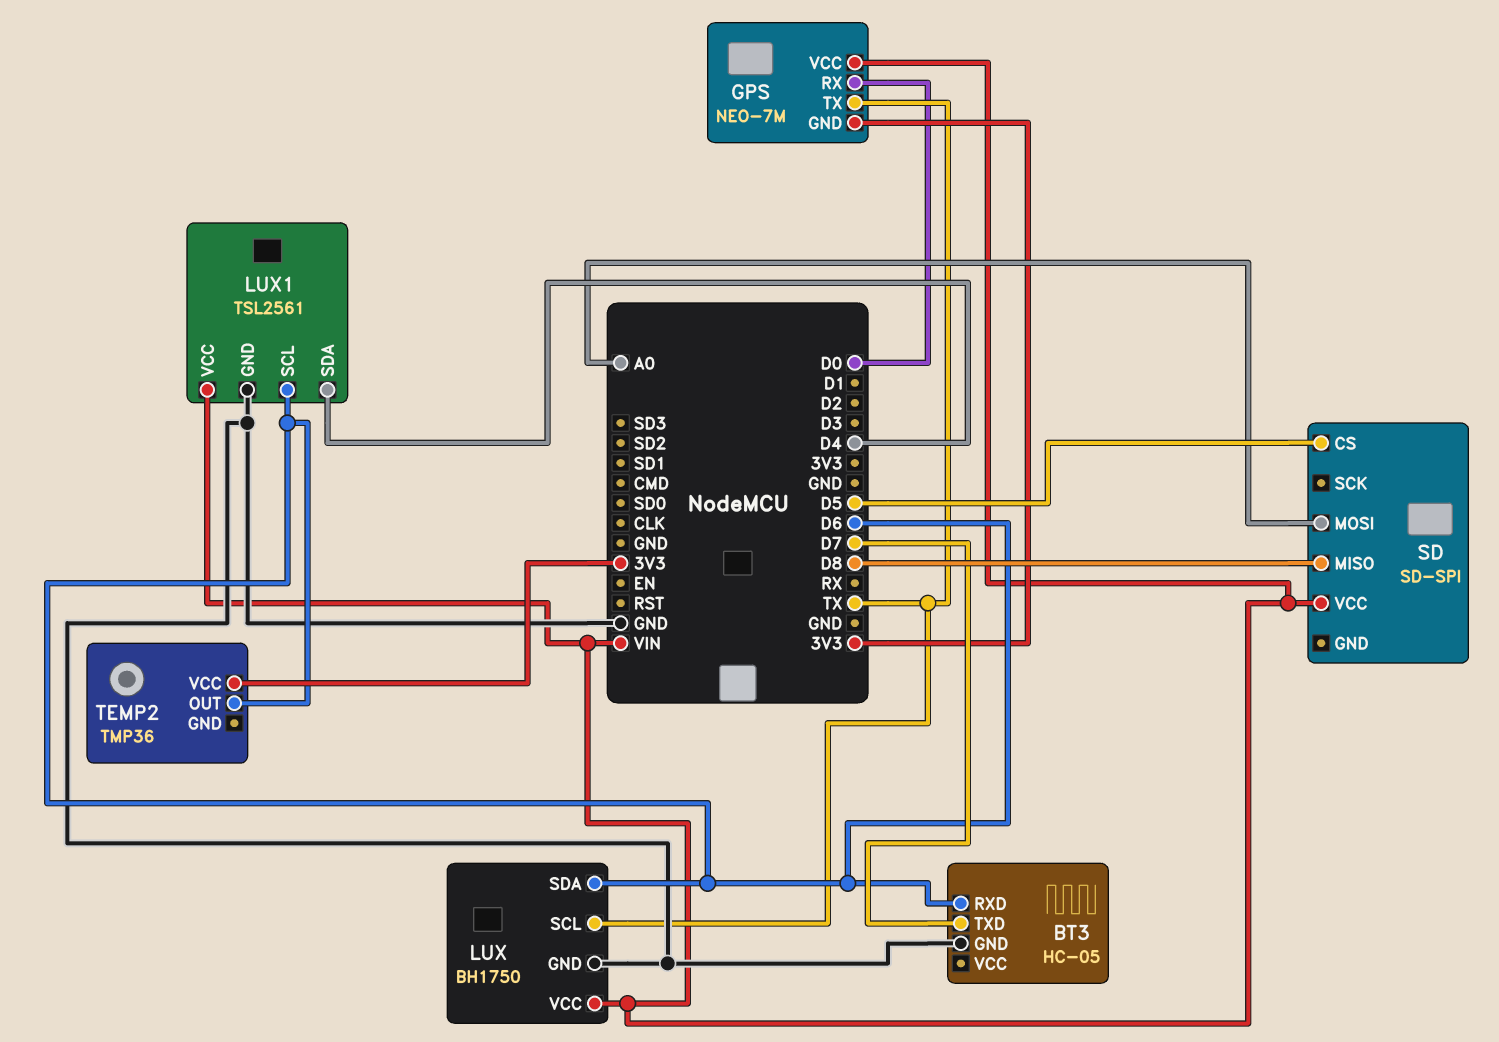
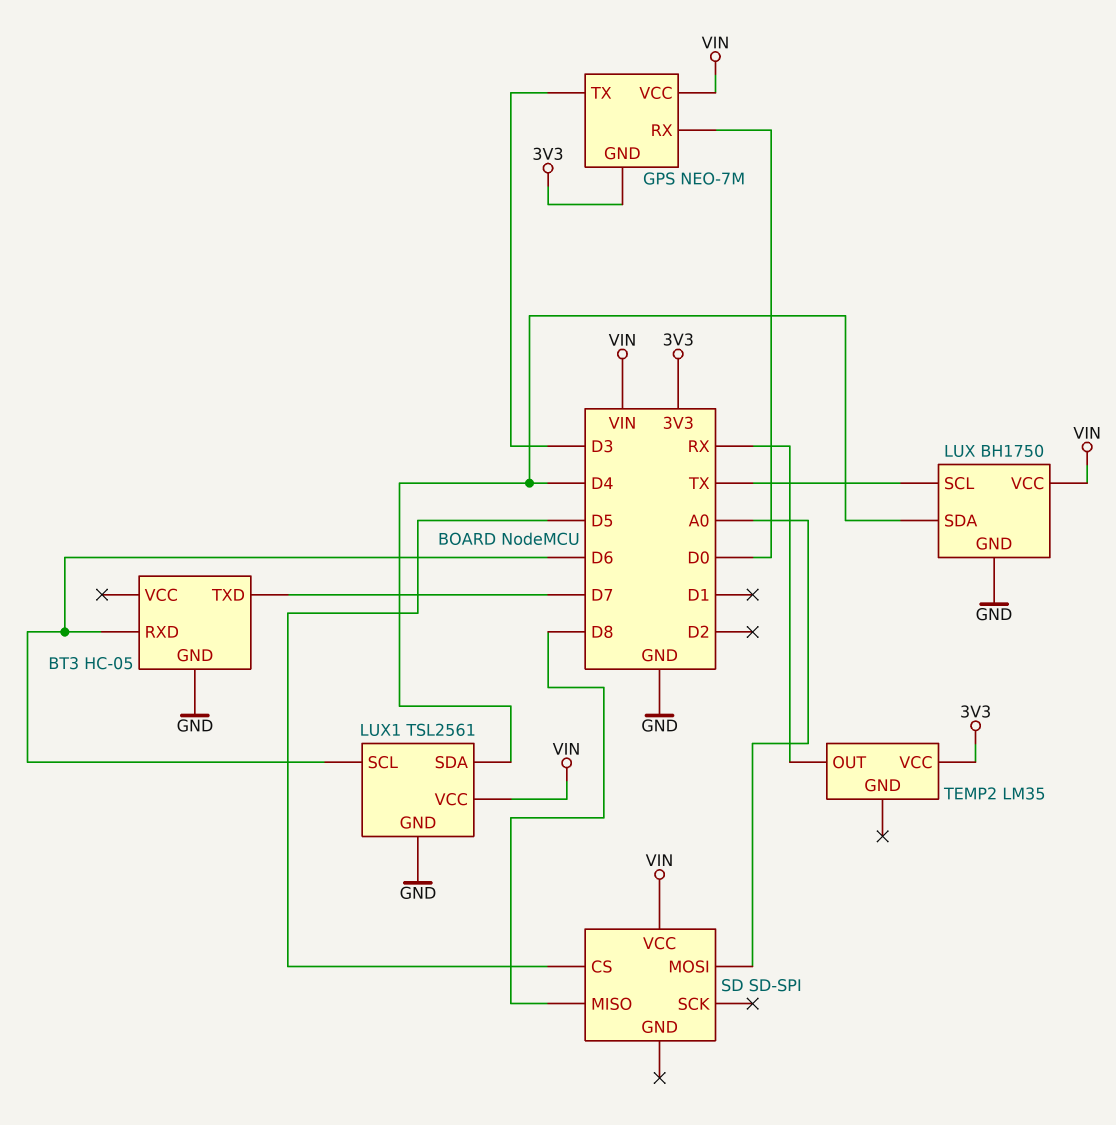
GPS pin TX: TX -> D3
LUX pin SDA: D6 -> D4
TEMP2: TMP36 -> LM35
TEMP2 pin OUT: D6 -> RX

